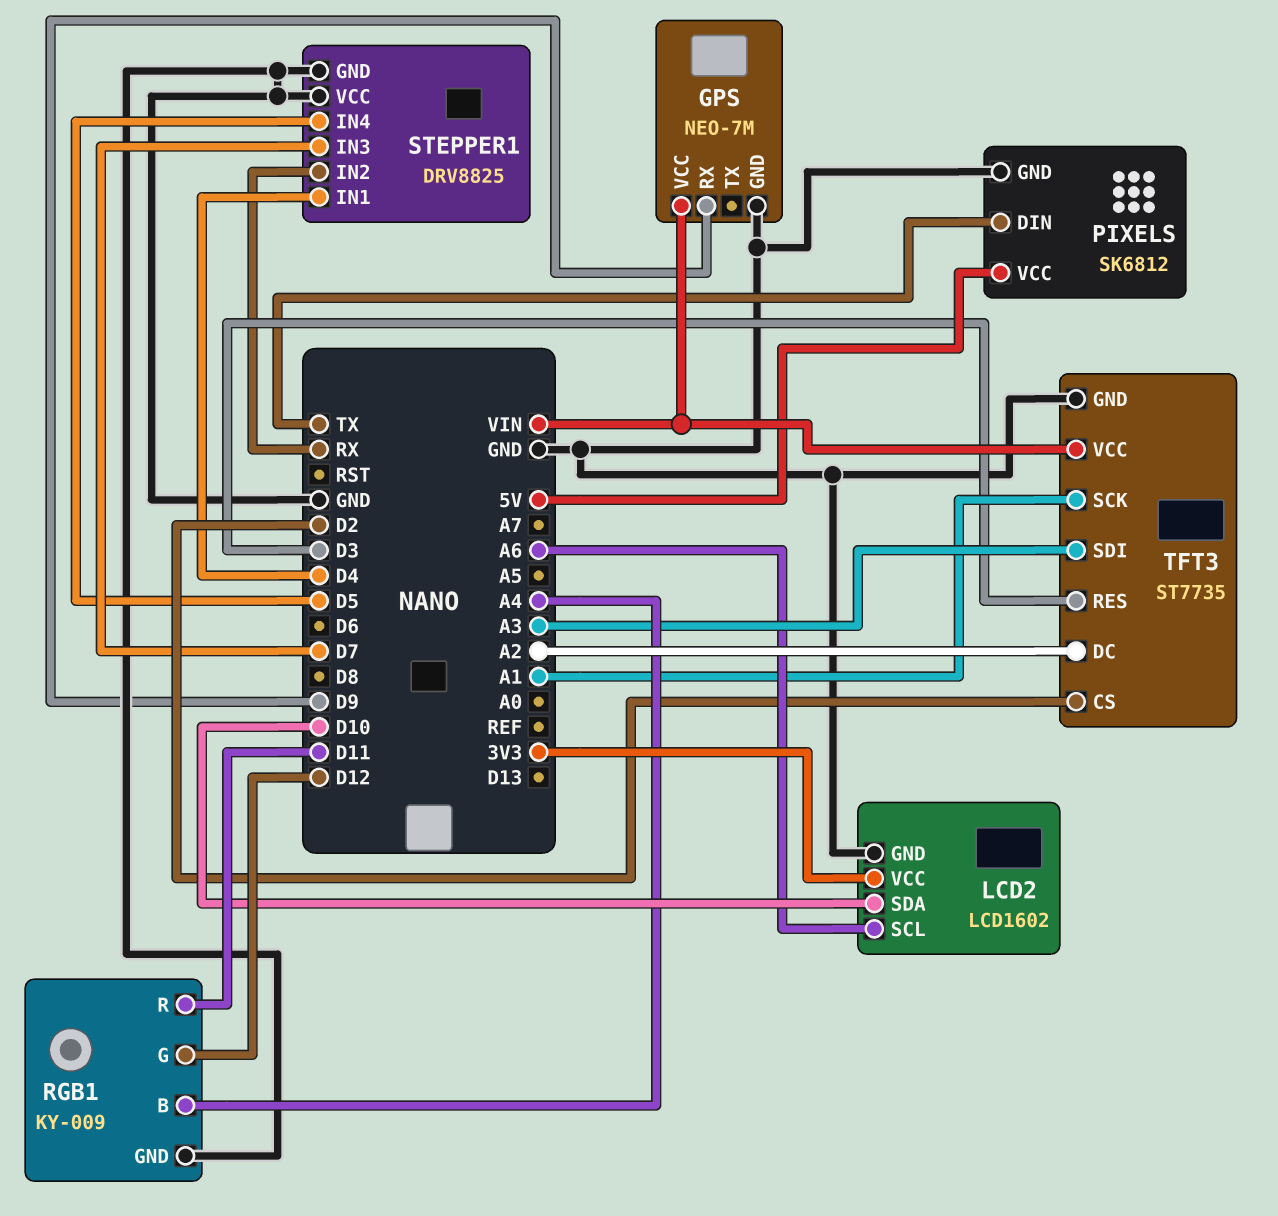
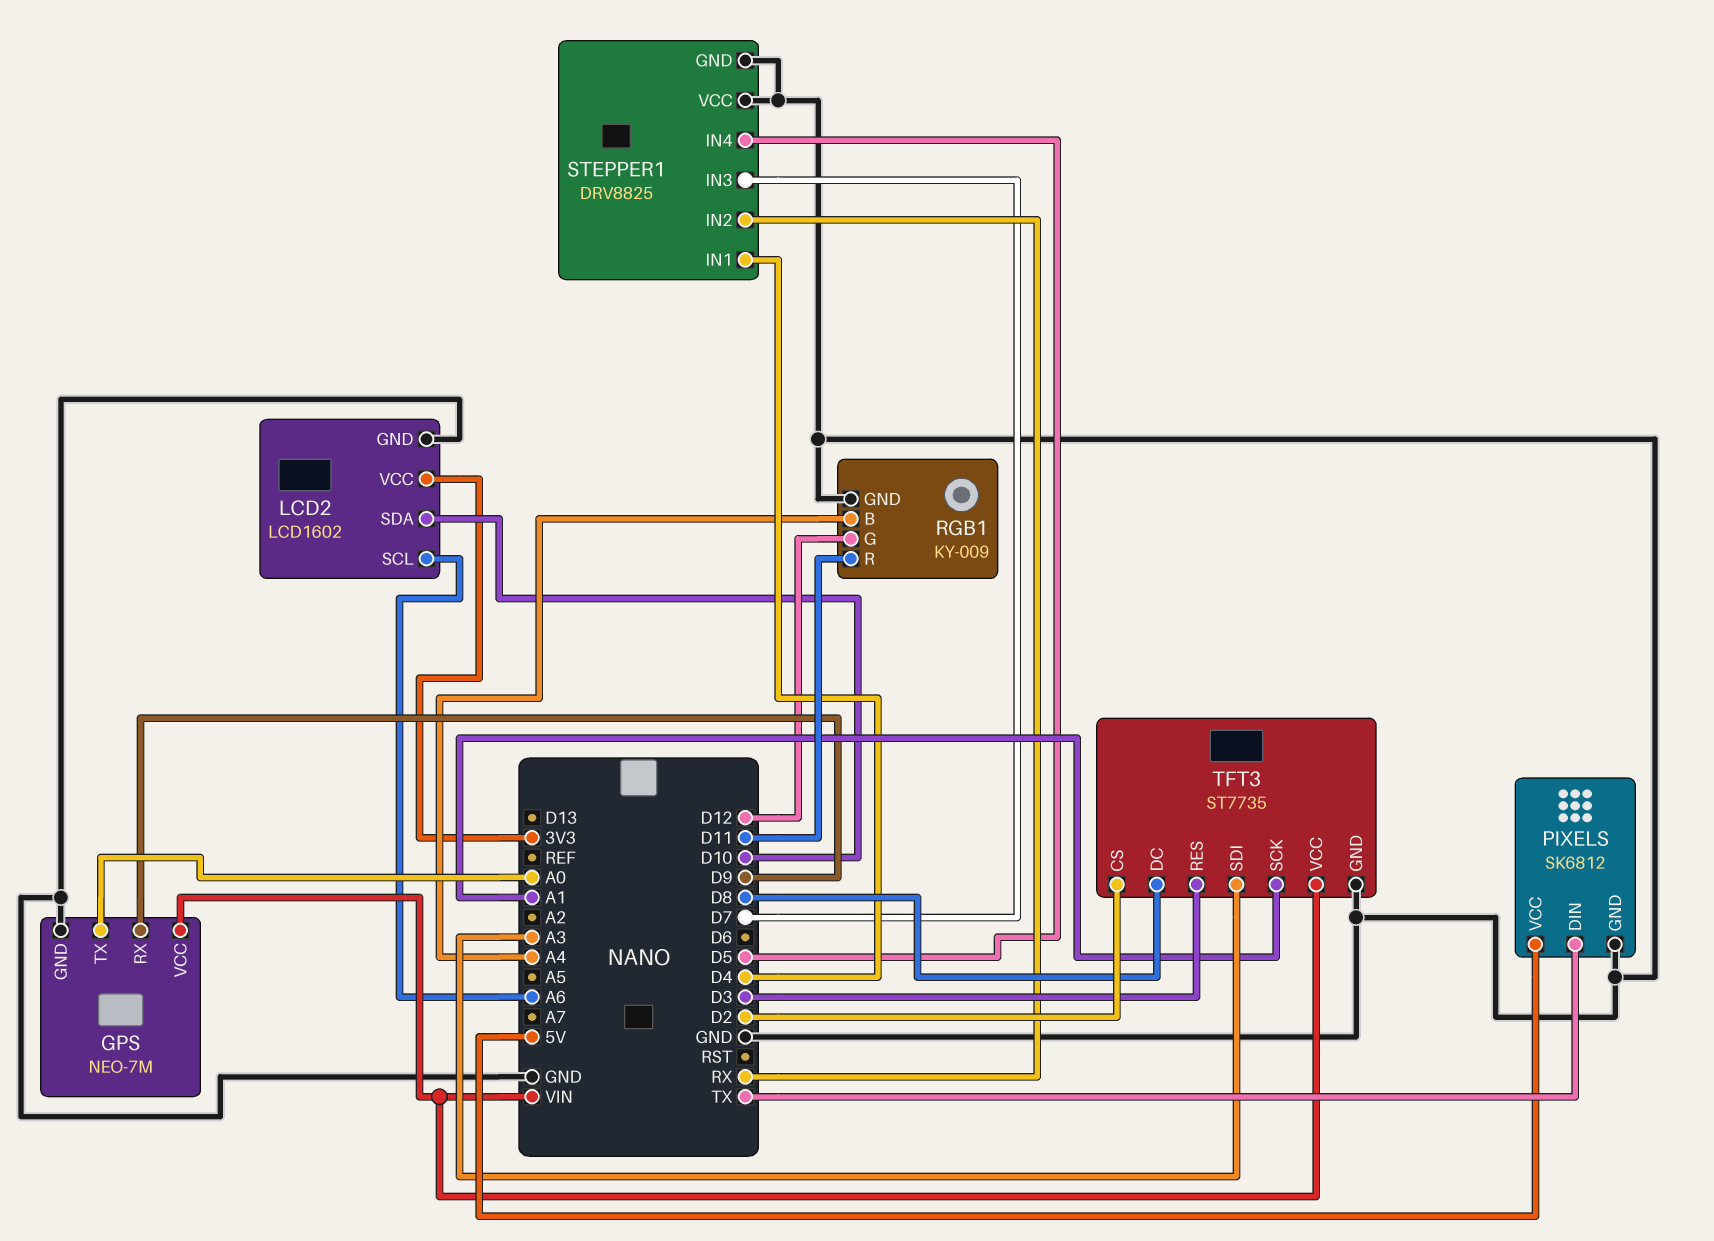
GPS pin TX: none -> A0
TFT3 pin DC: A2 -> D8

